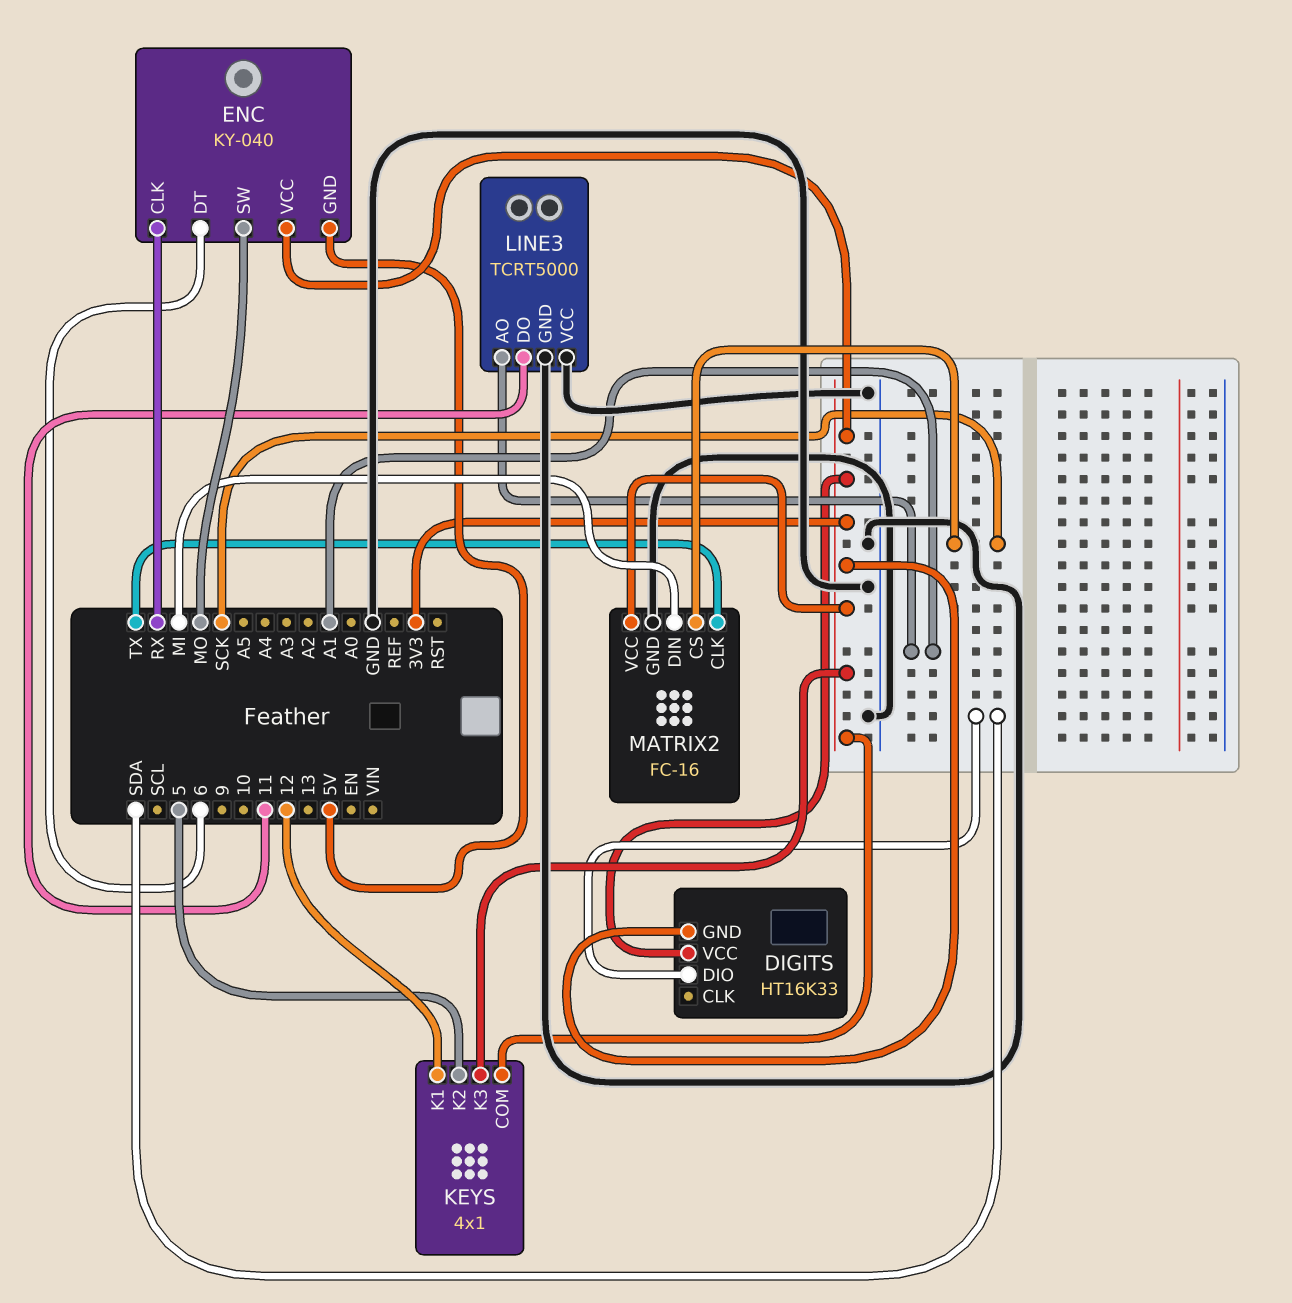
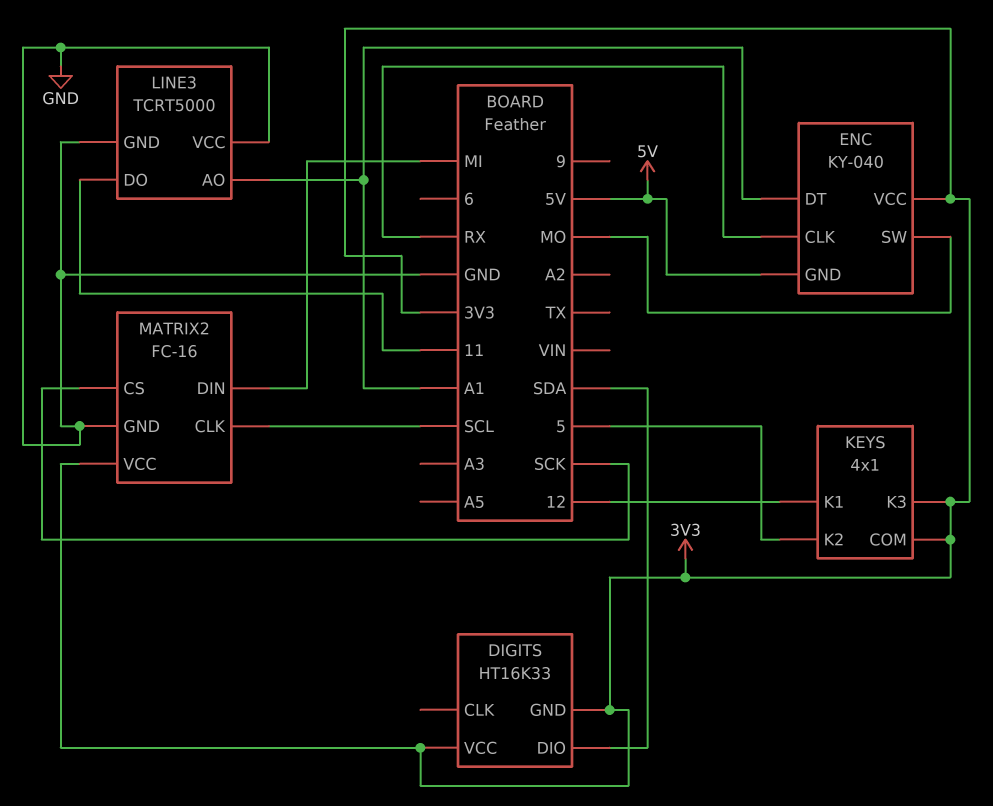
ENC pin DT: 6 -> A1
MATRIX2 pin CLK: TX -> SCL

